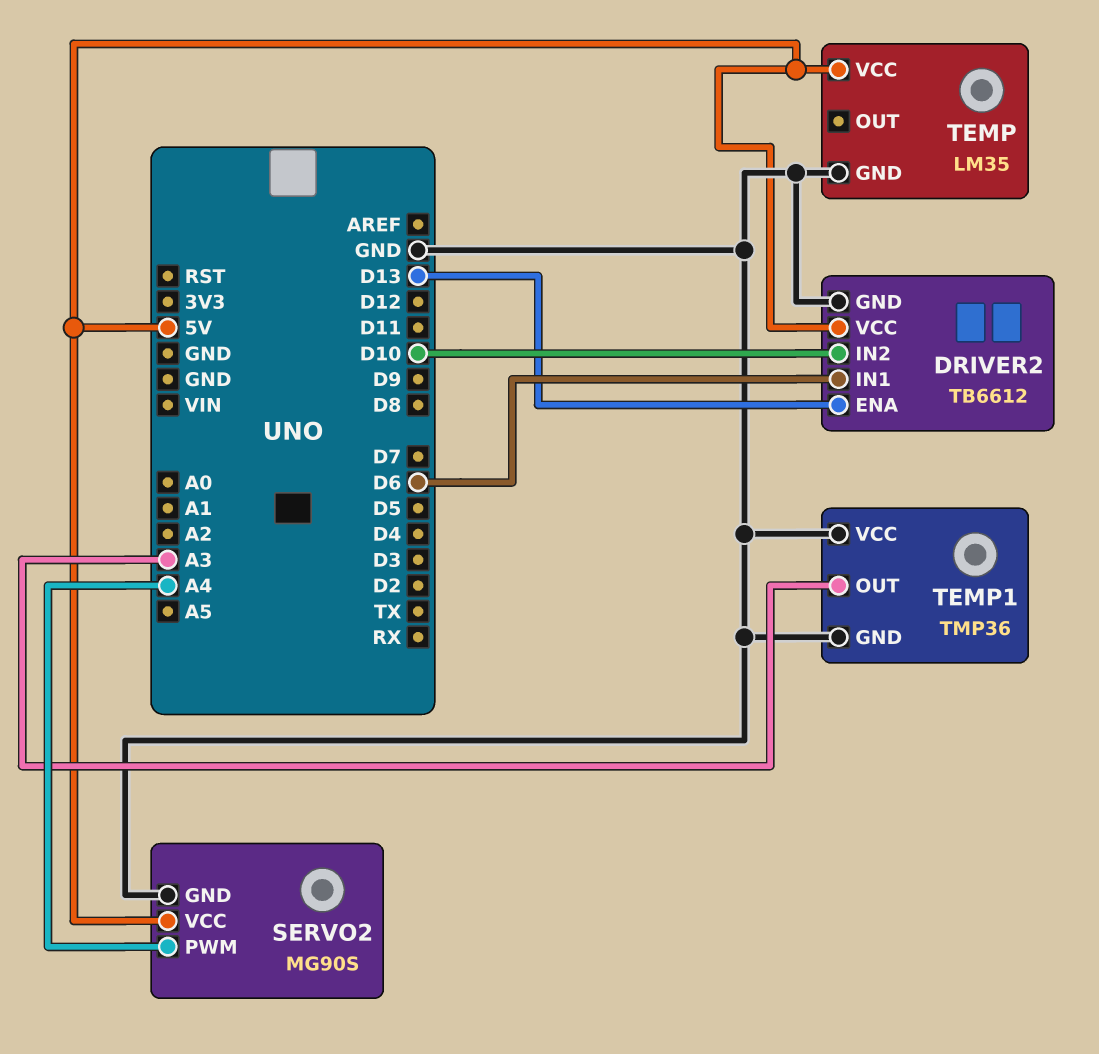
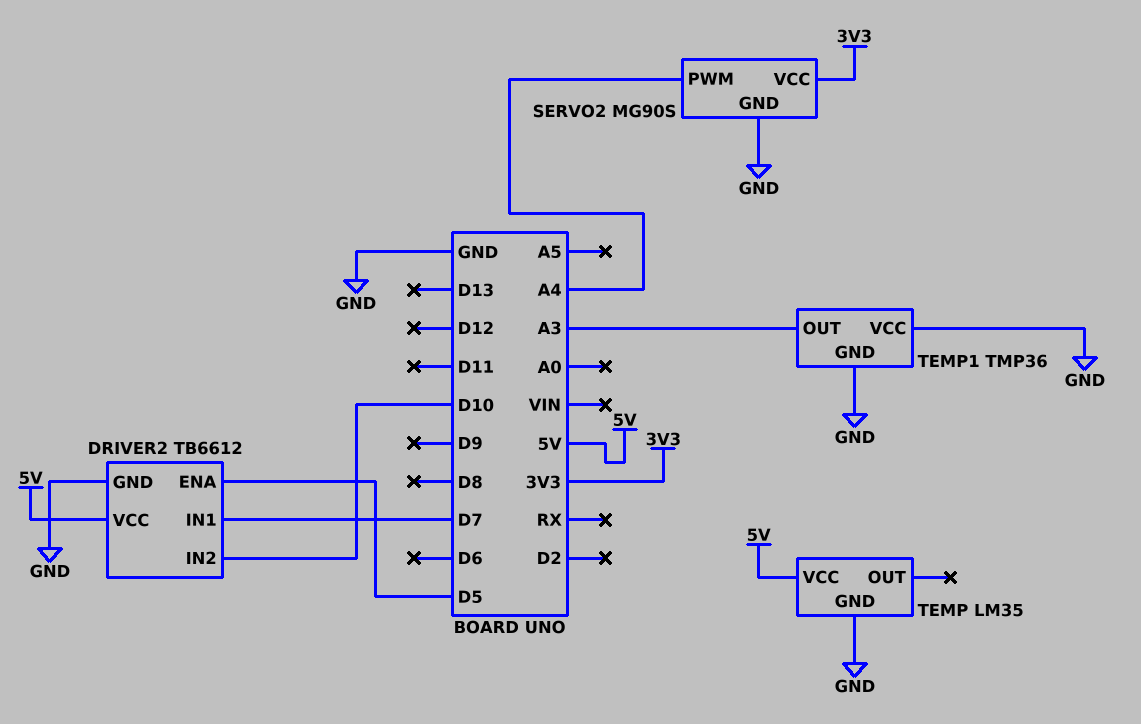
DRIVER2 pin ENA: D13 -> D5
DRIVER2 pin IN1: D6 -> D7
SERVO2 pin VCC: 5V -> 3V3

